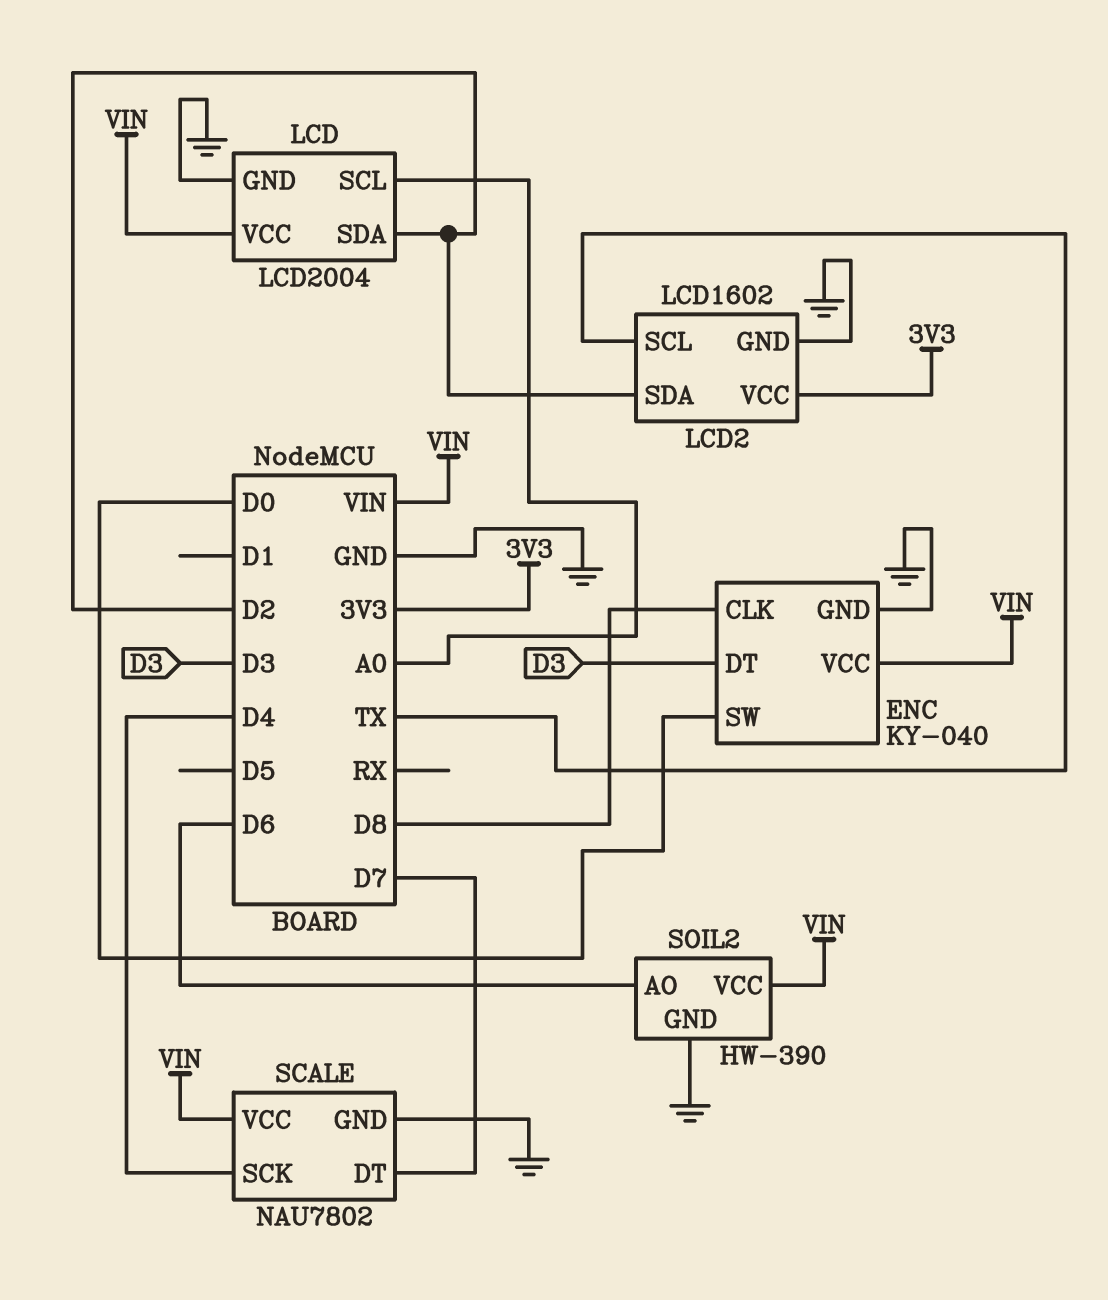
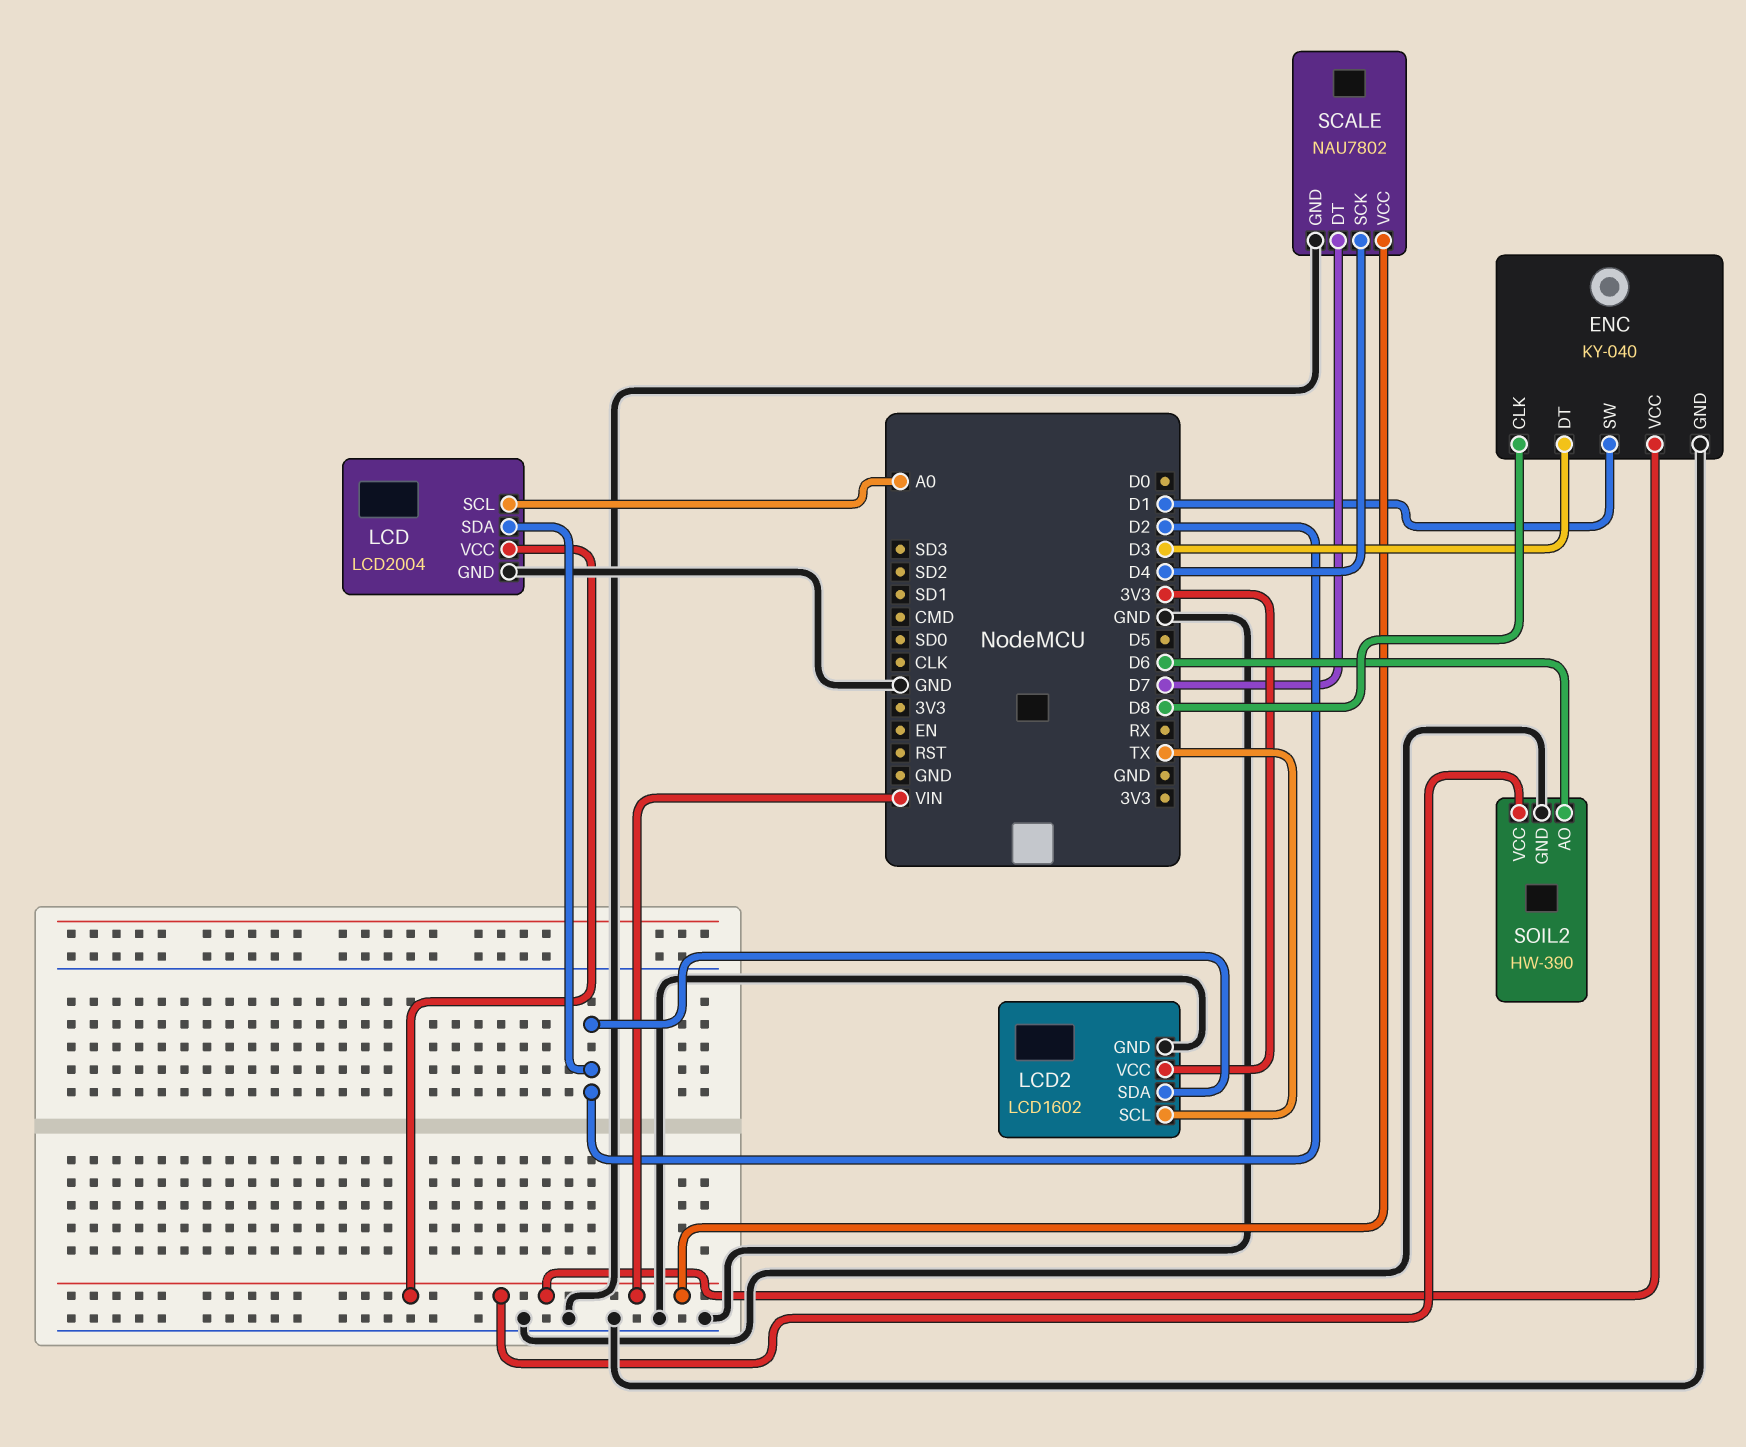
ENC pin SW: D0 -> D1

